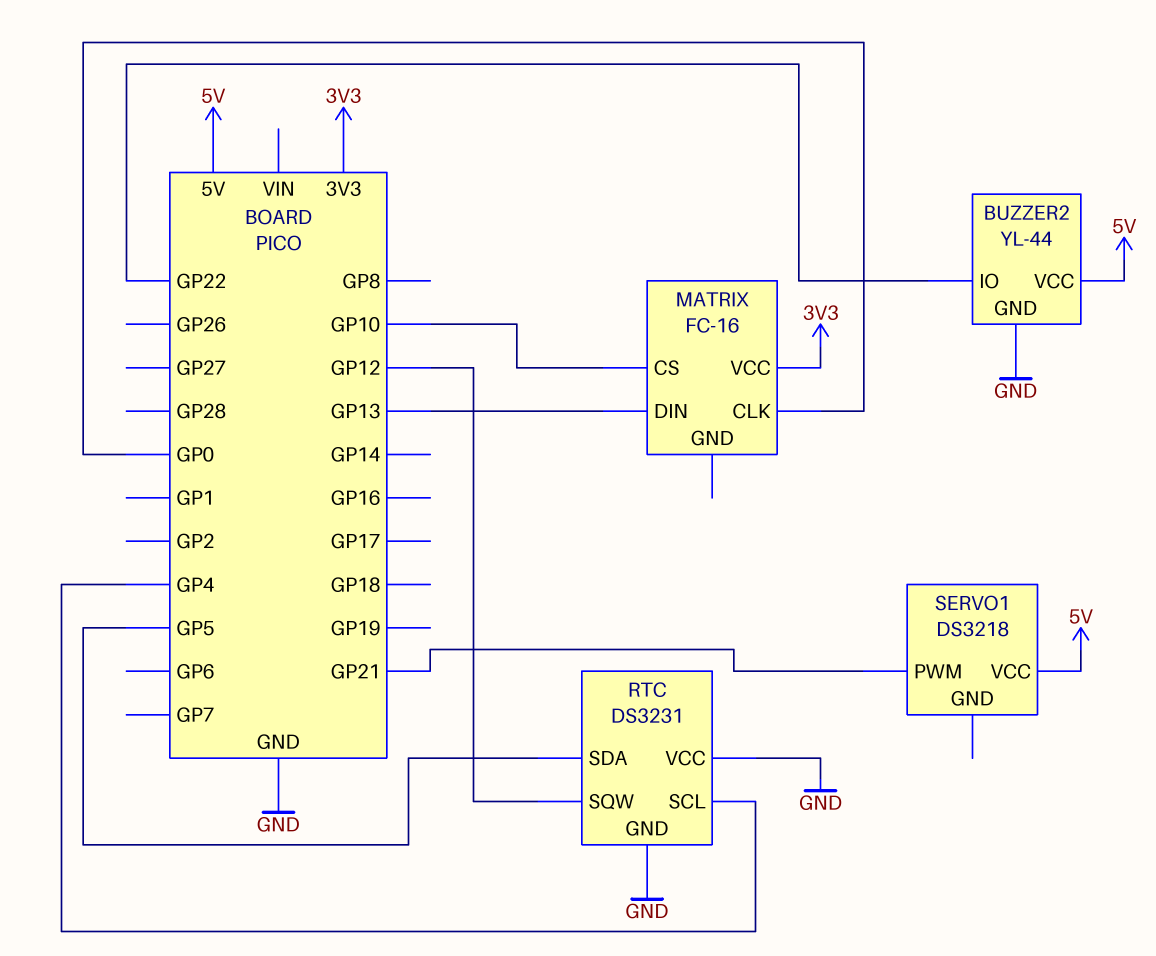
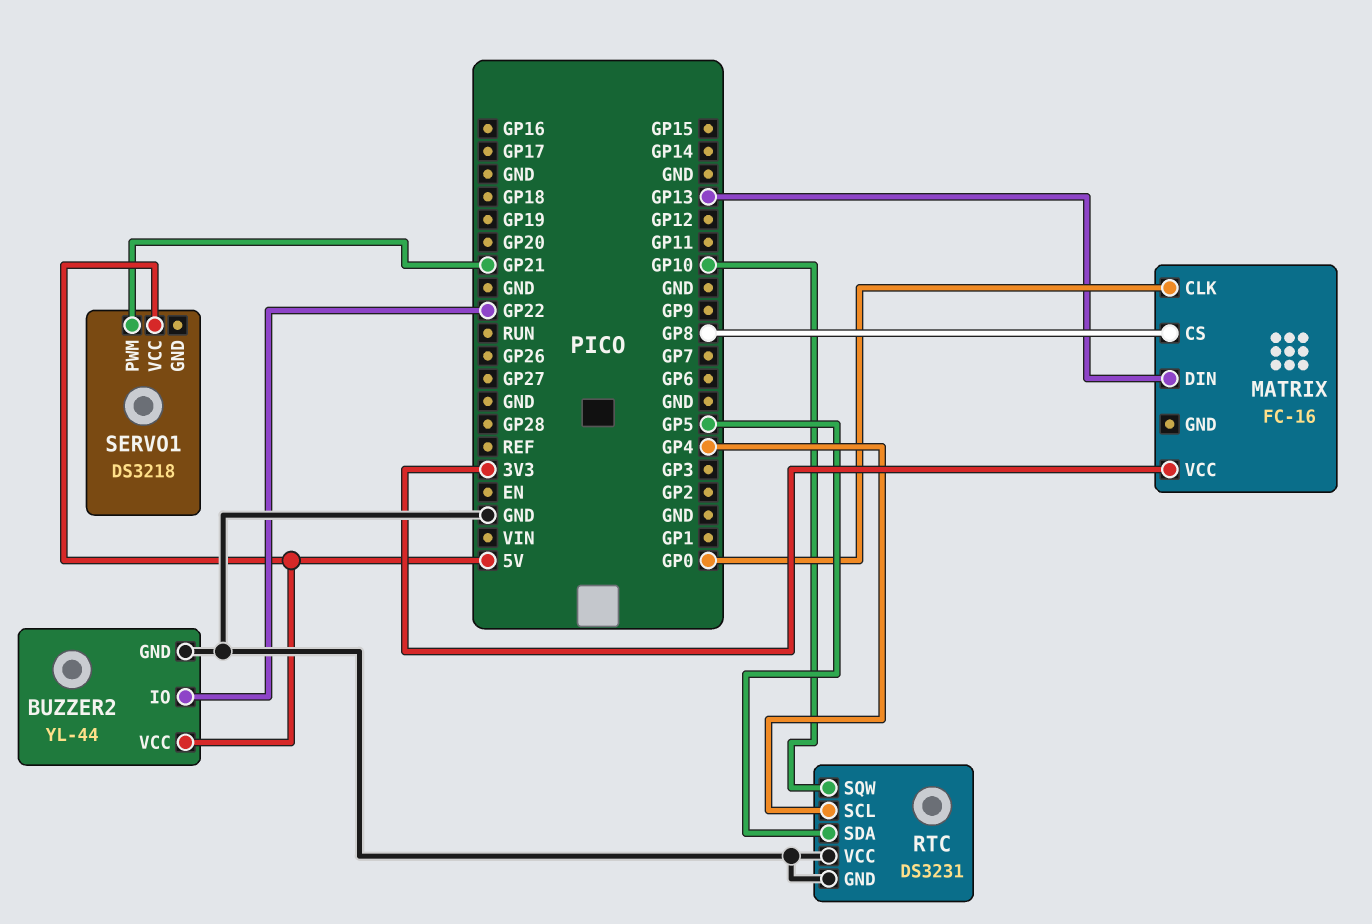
MATRIX pin CS: GP10 -> GP8
RTC pin SQW: GP12 -> GP10

